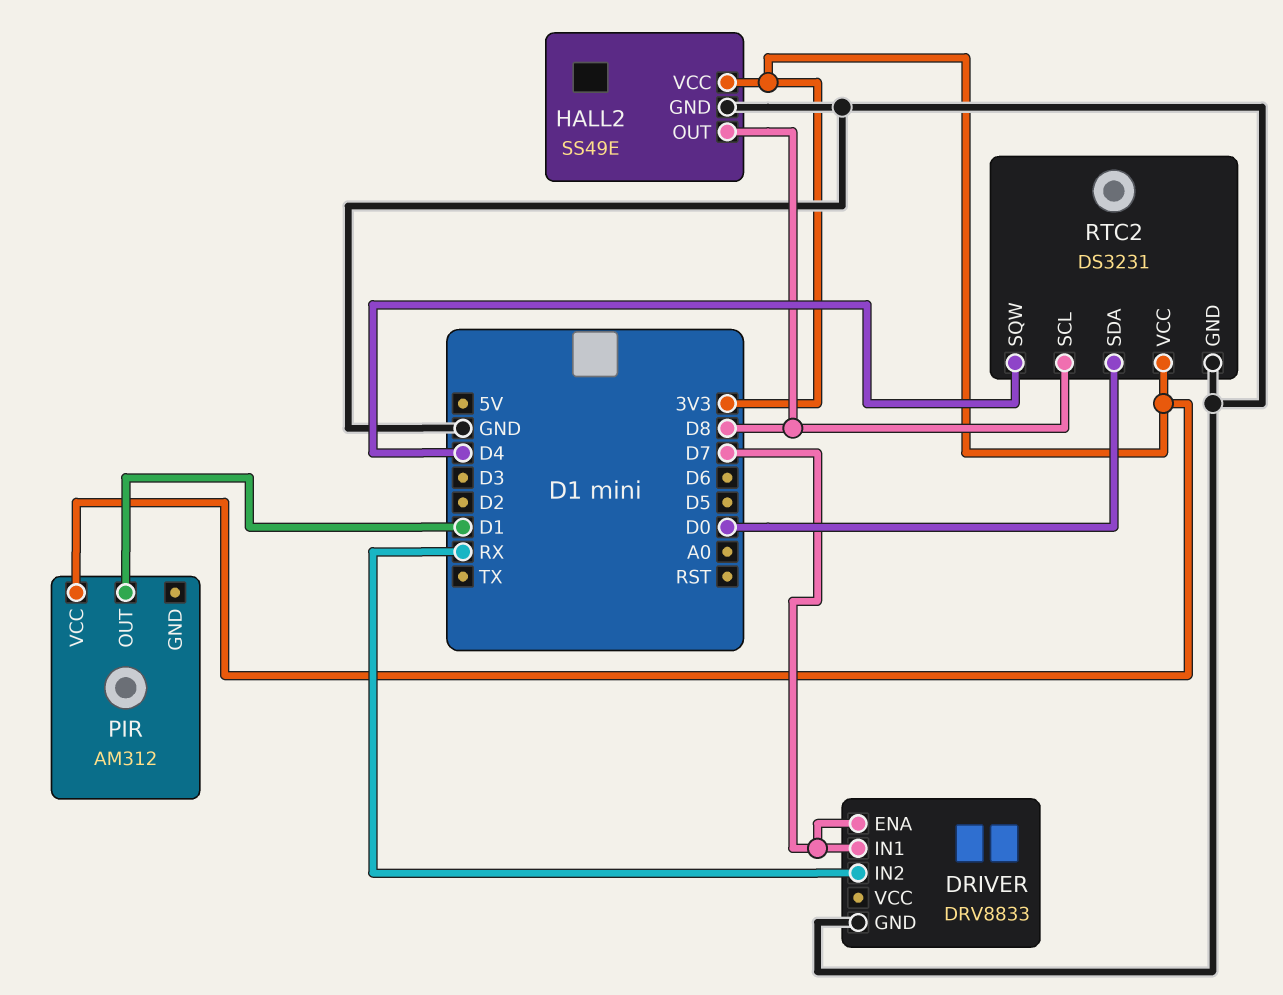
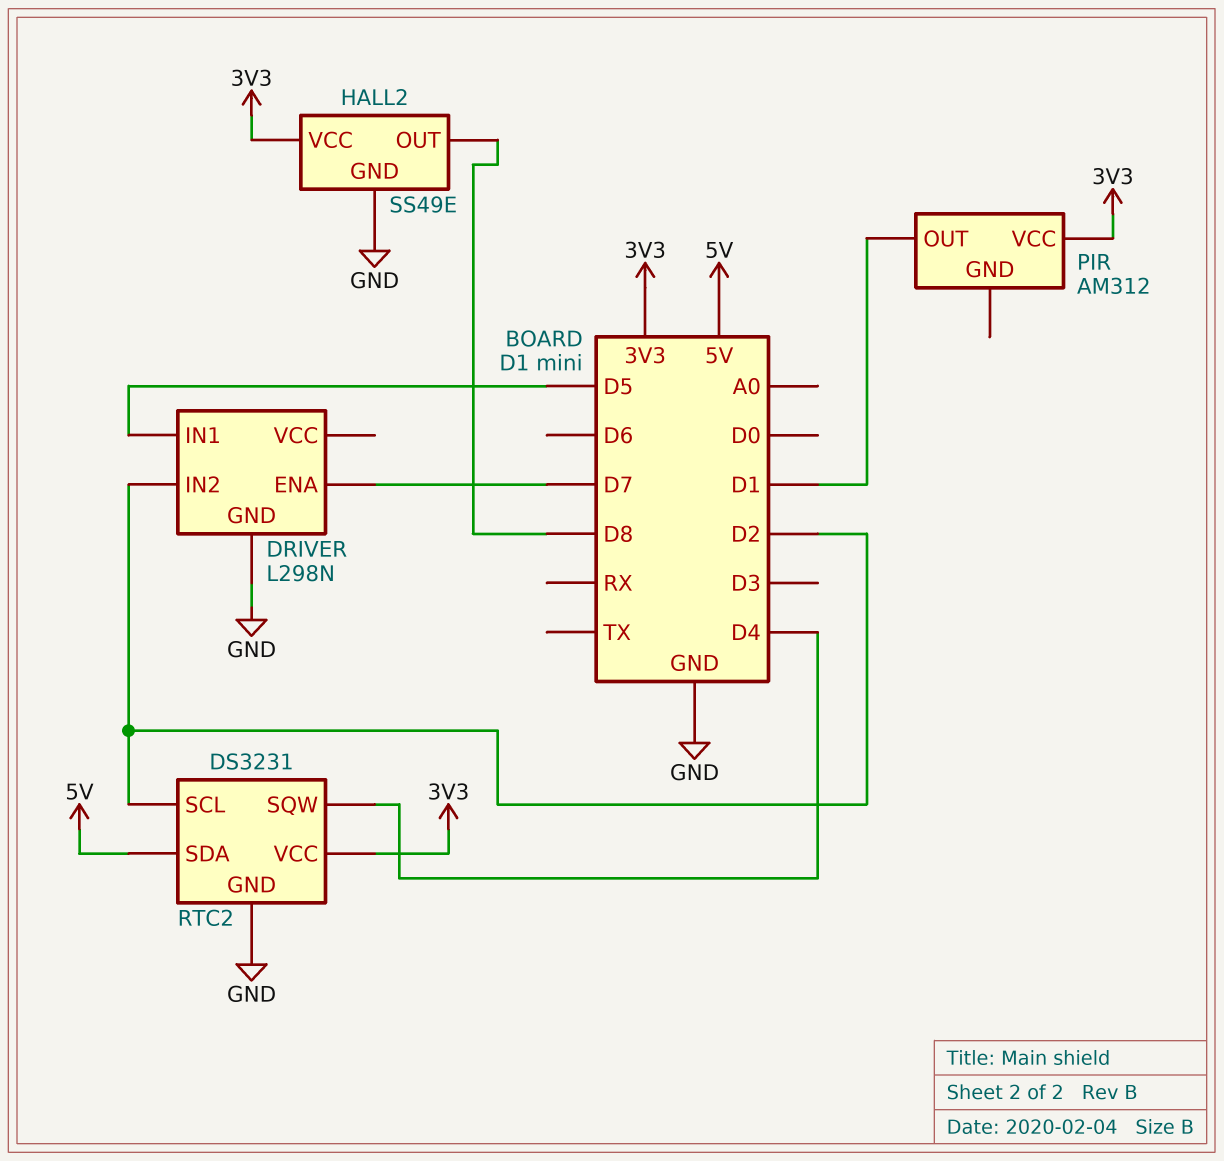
DRIVER: DRV8833 -> L298N
DRIVER pin IN1: D7 -> D5
DRIVER pin IN2: RX -> D2
RTC2 pin SCL: D8 -> D2
RTC2 pin SDA: D0 -> 5V

